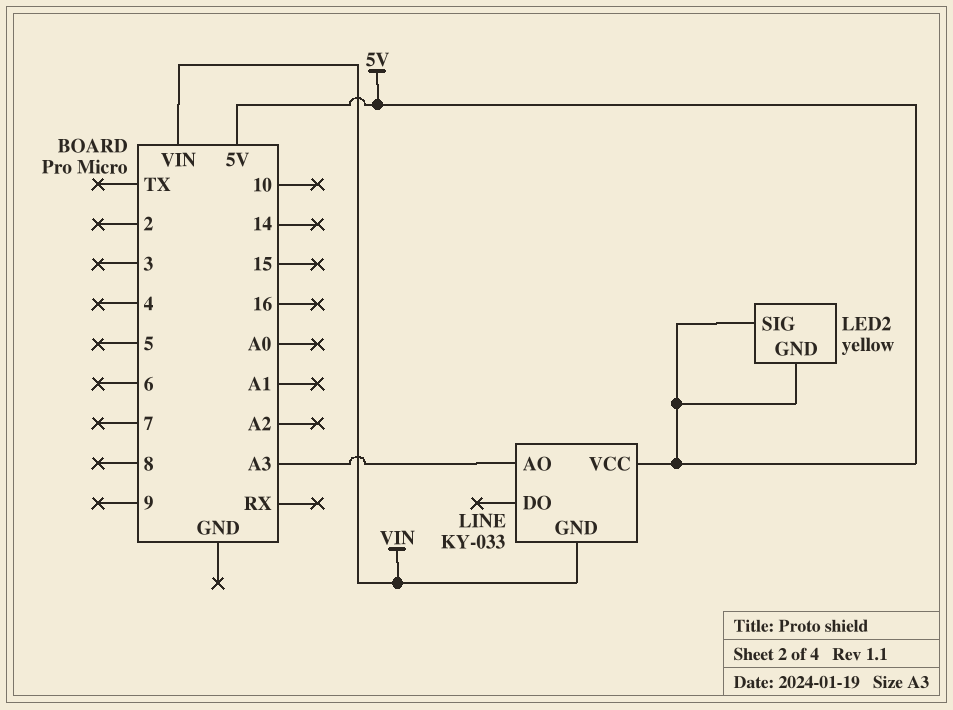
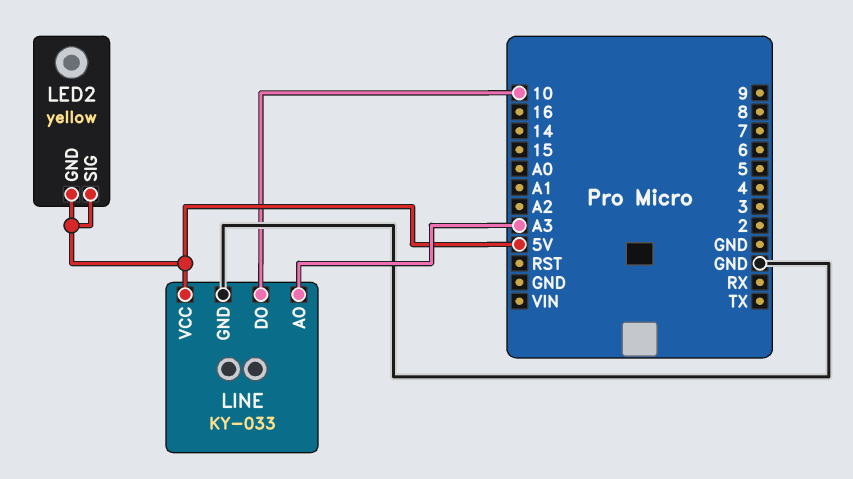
LINE pin DO: none -> 10
LINE pin GND: VIN -> GND

